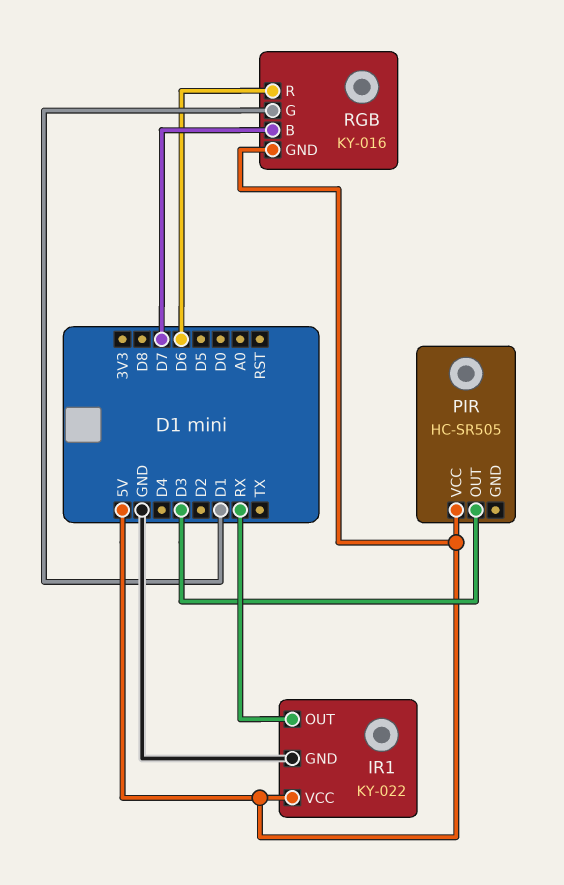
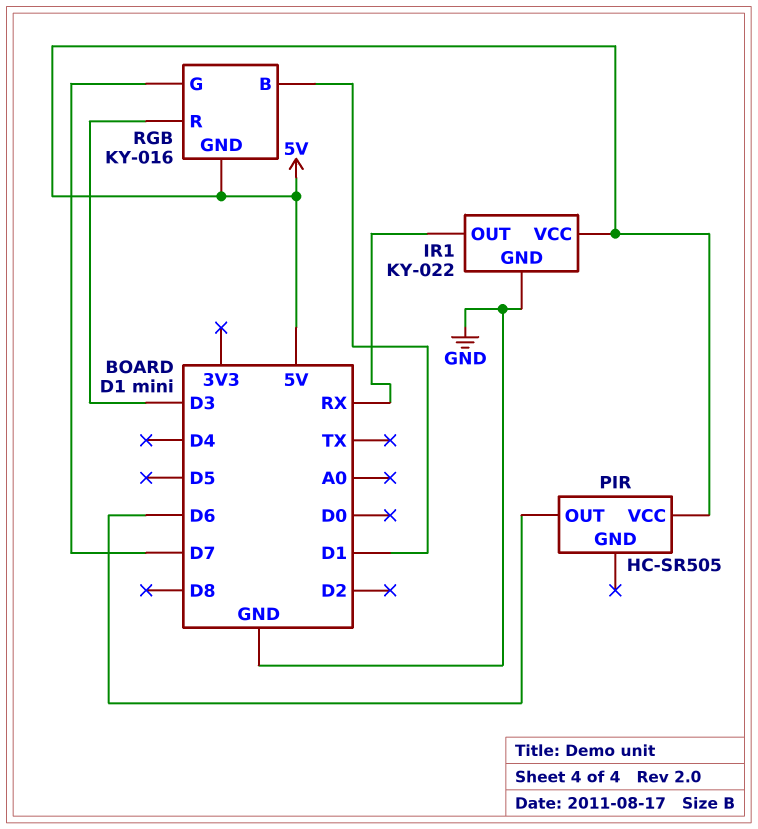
PIR pin OUT: D3 -> D6
RGB pin B: D7 -> D1
RGB pin G: D1 -> D7
RGB pin R: D6 -> D3

